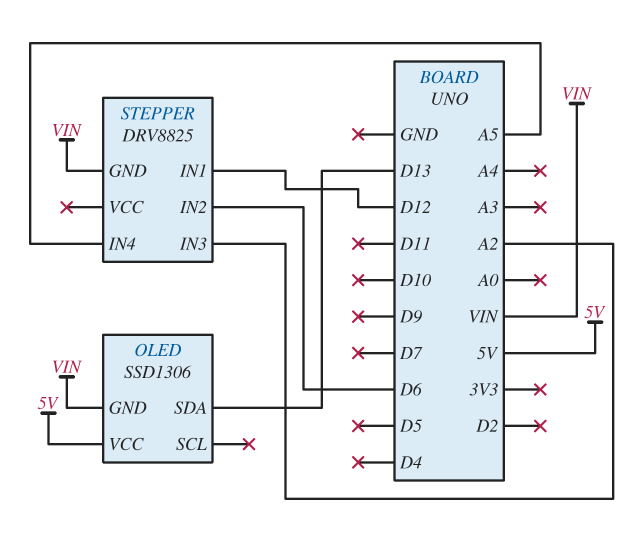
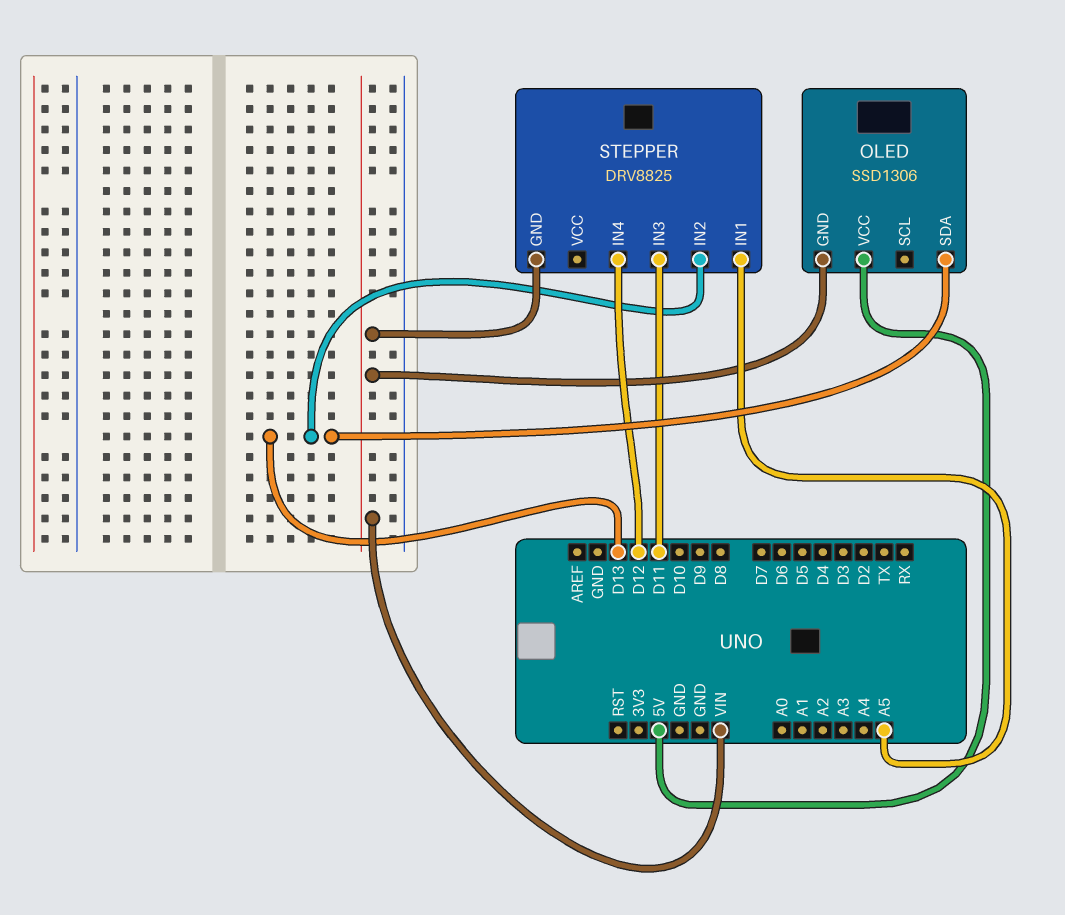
STEPPER pin IN1: D12 -> A5
STEPPER pin IN2: D6 -> D13
STEPPER pin IN3: A2 -> D11
STEPPER pin IN4: A5 -> D12

